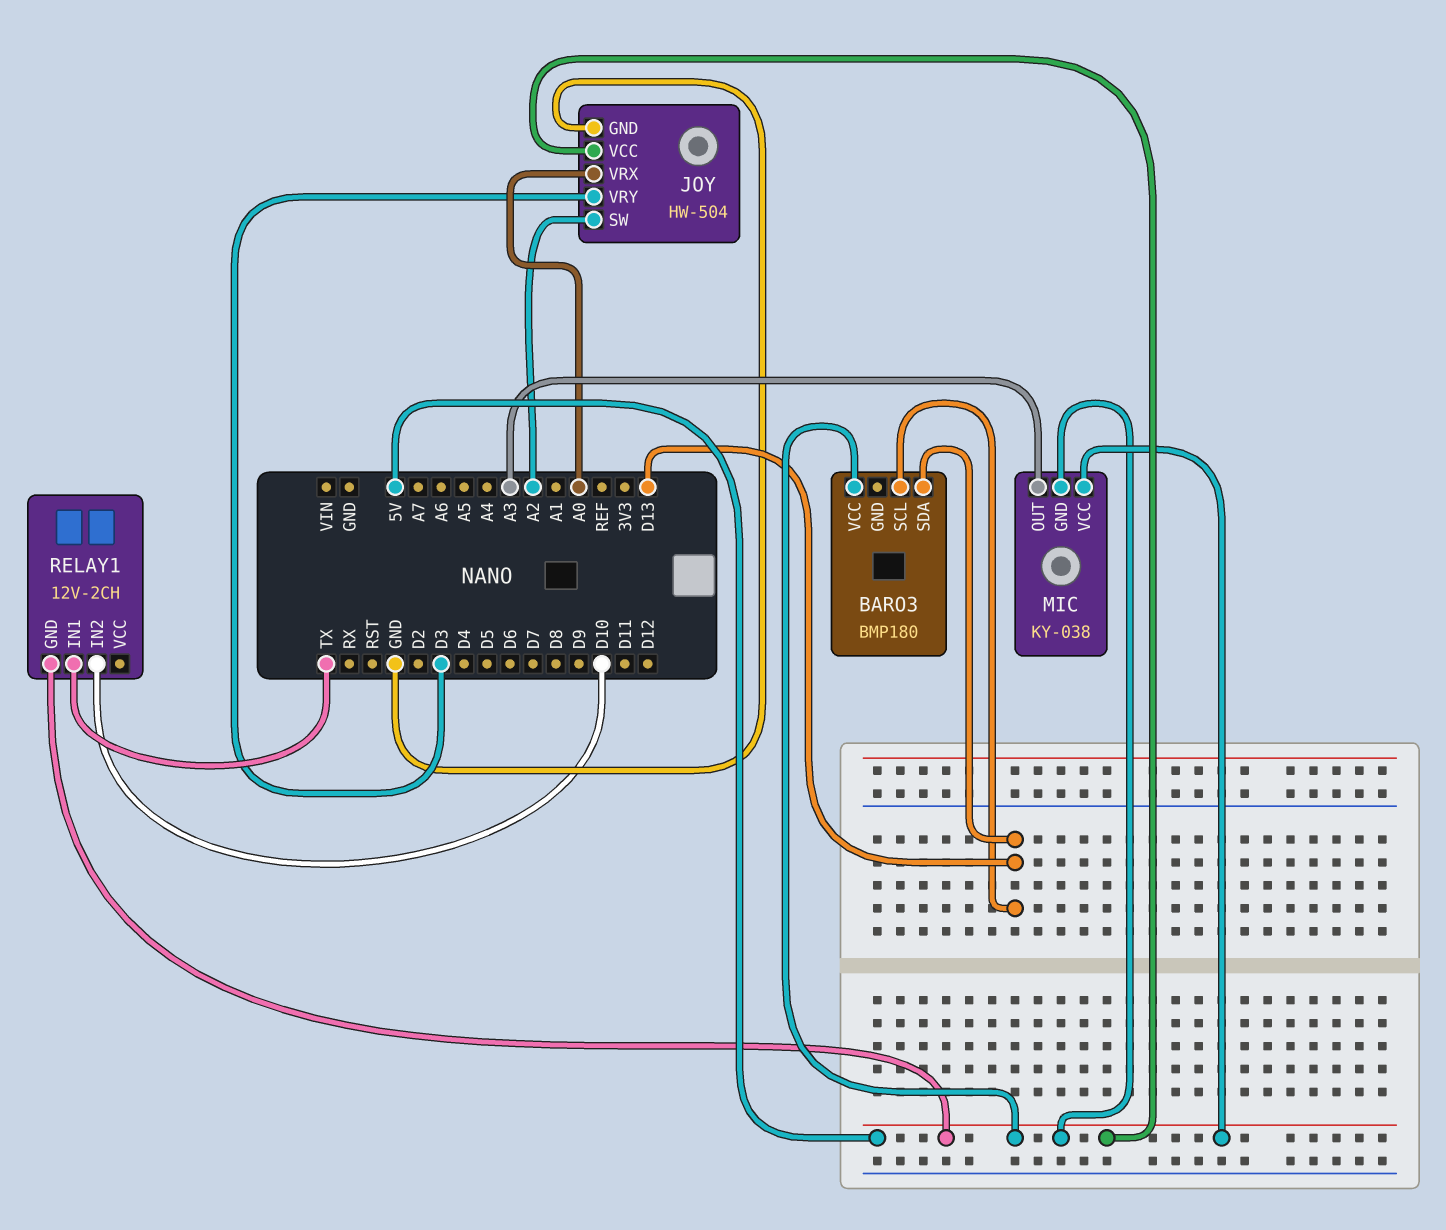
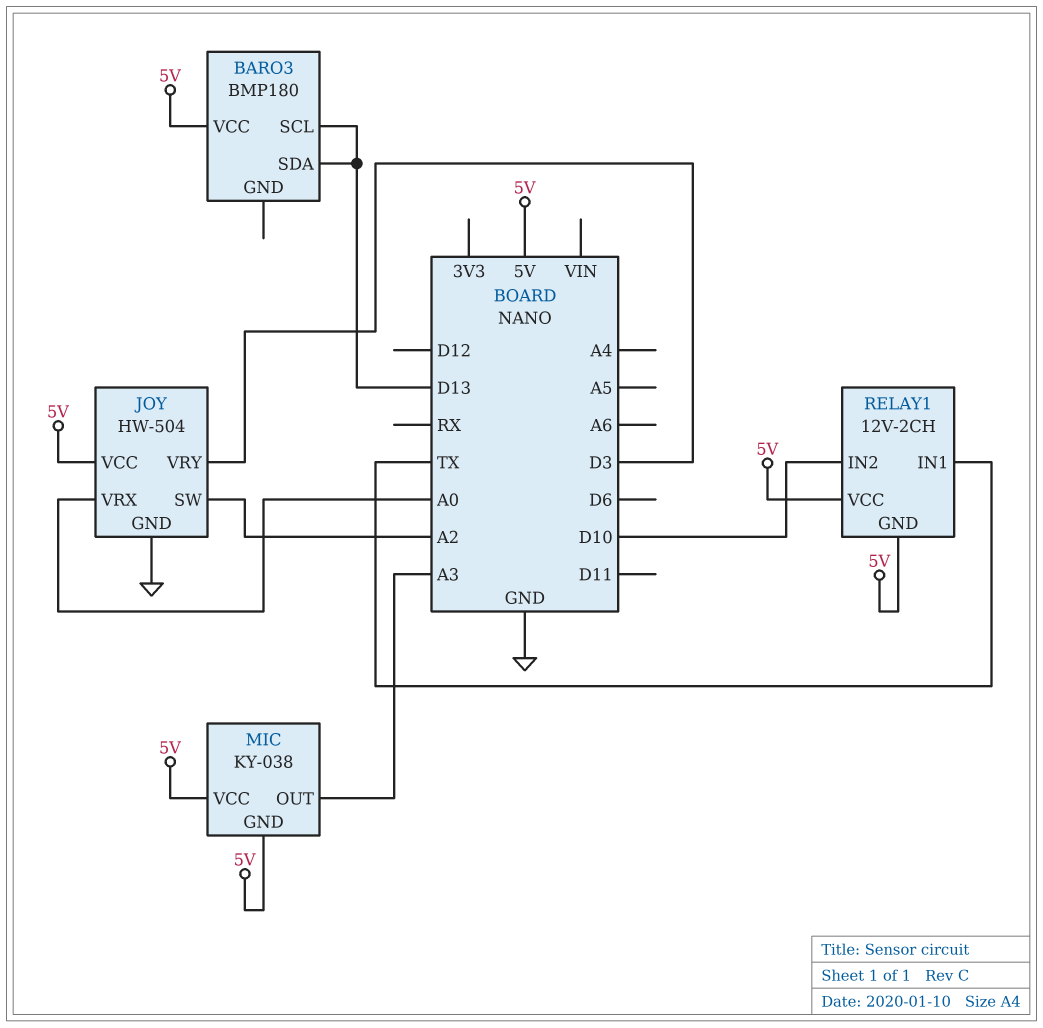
RELAY1 pin VCC: none -> 5V

